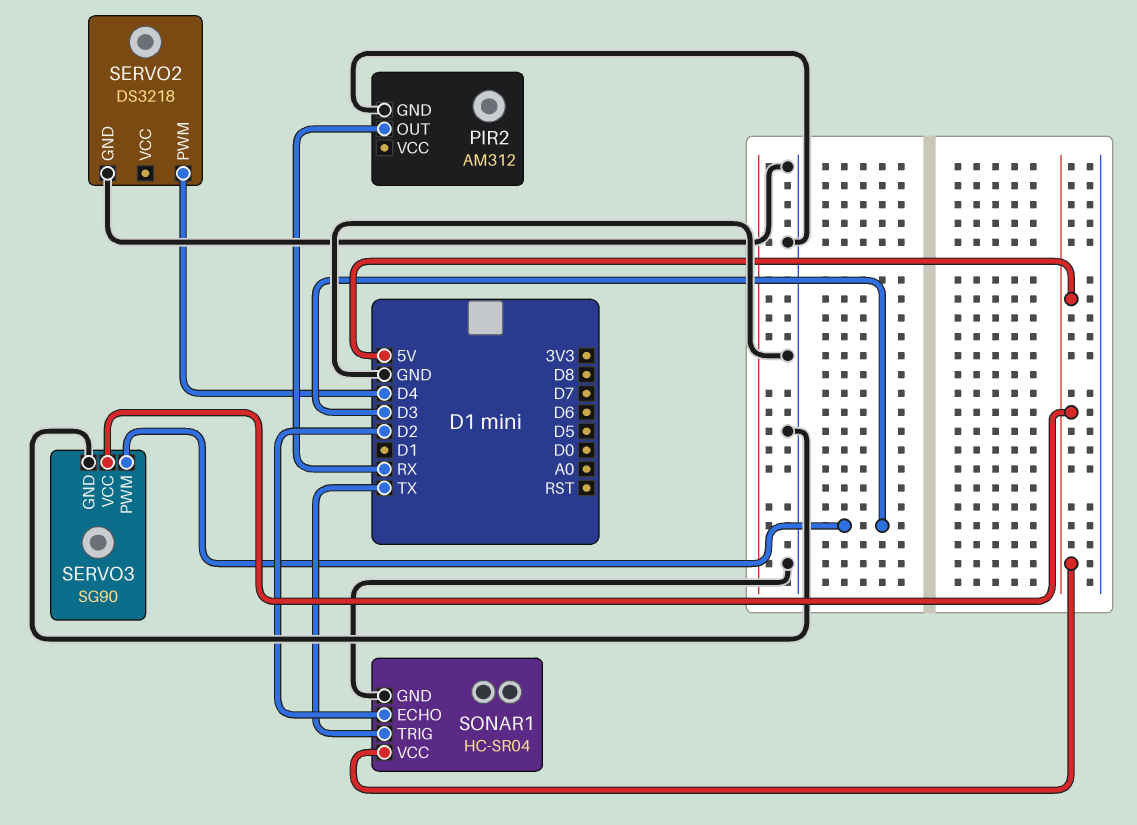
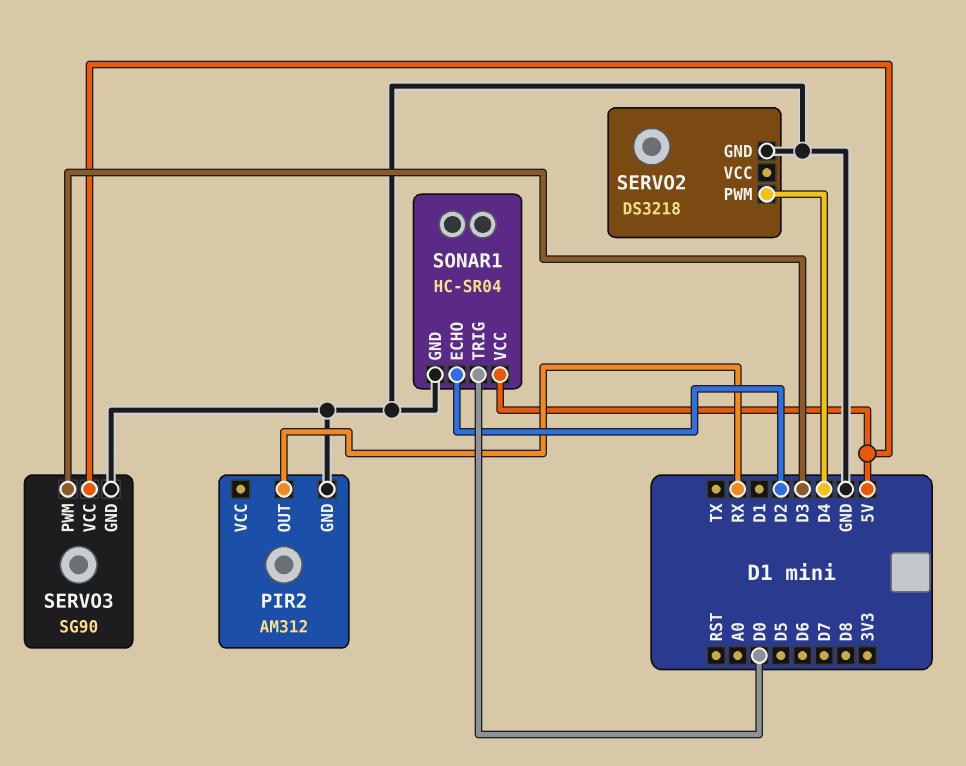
SONAR1 pin TRIG: TX -> D0

